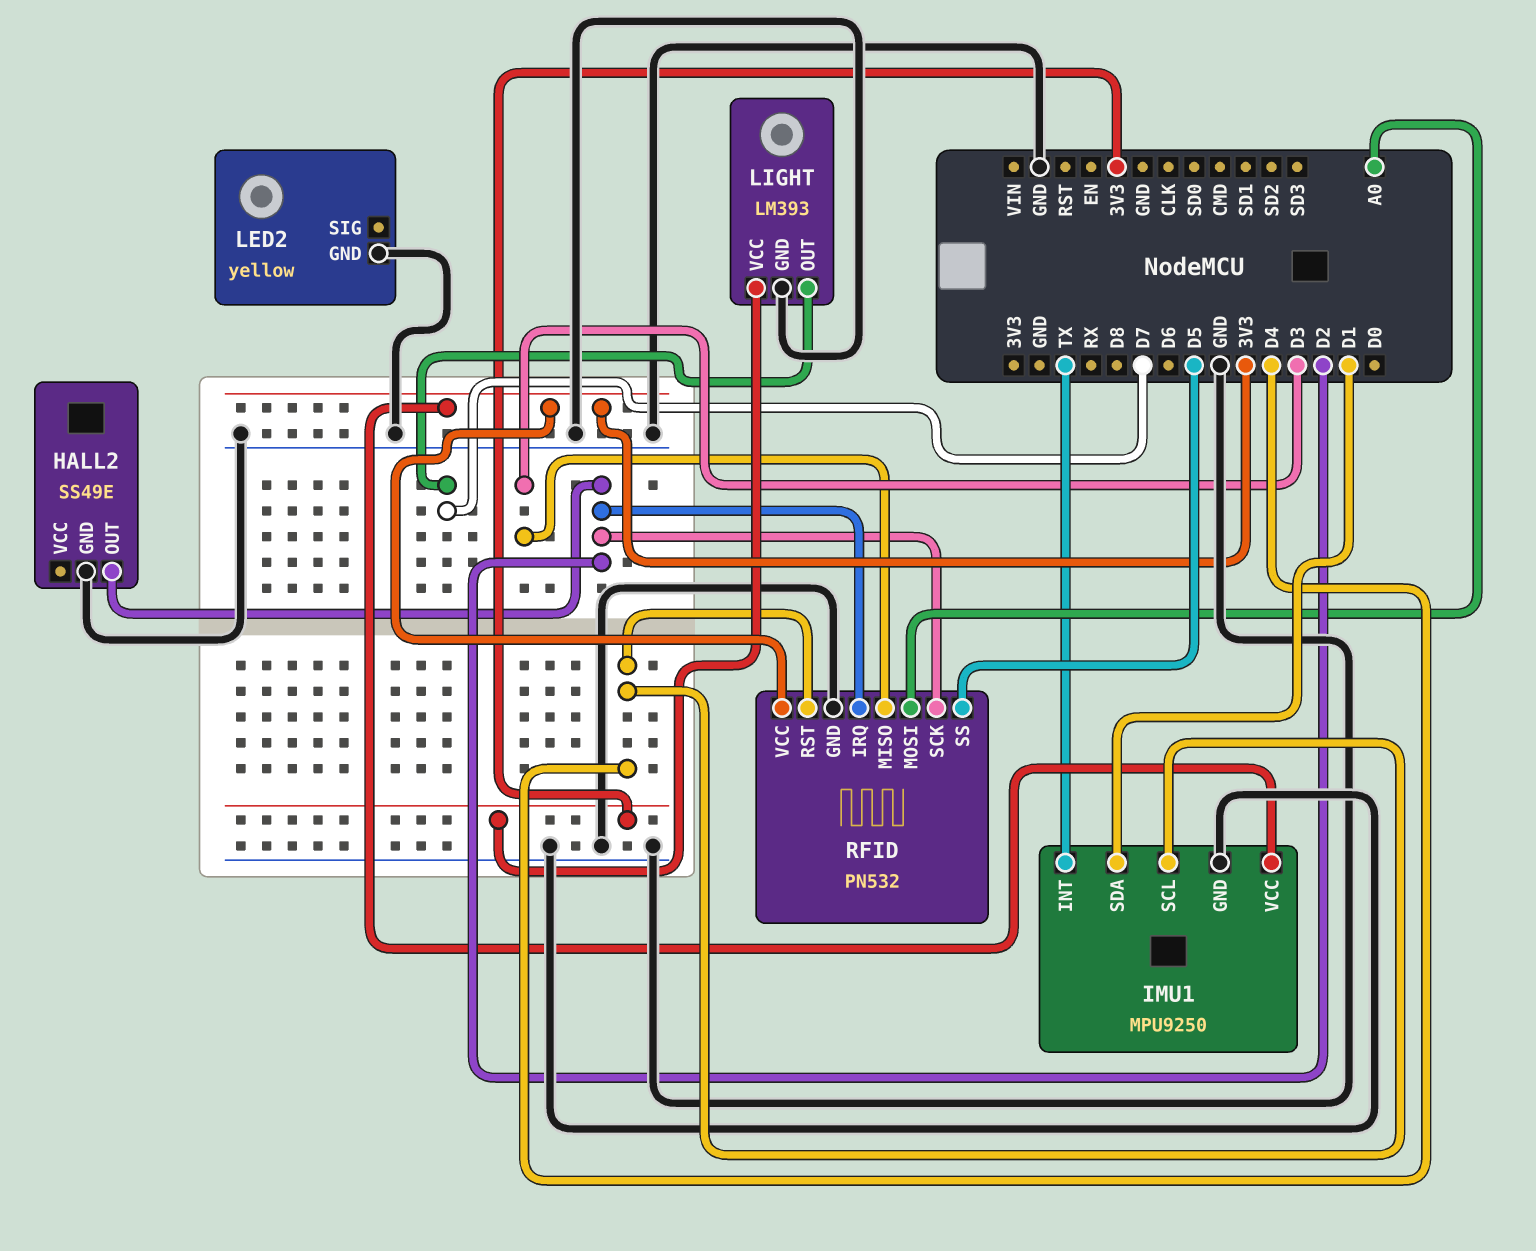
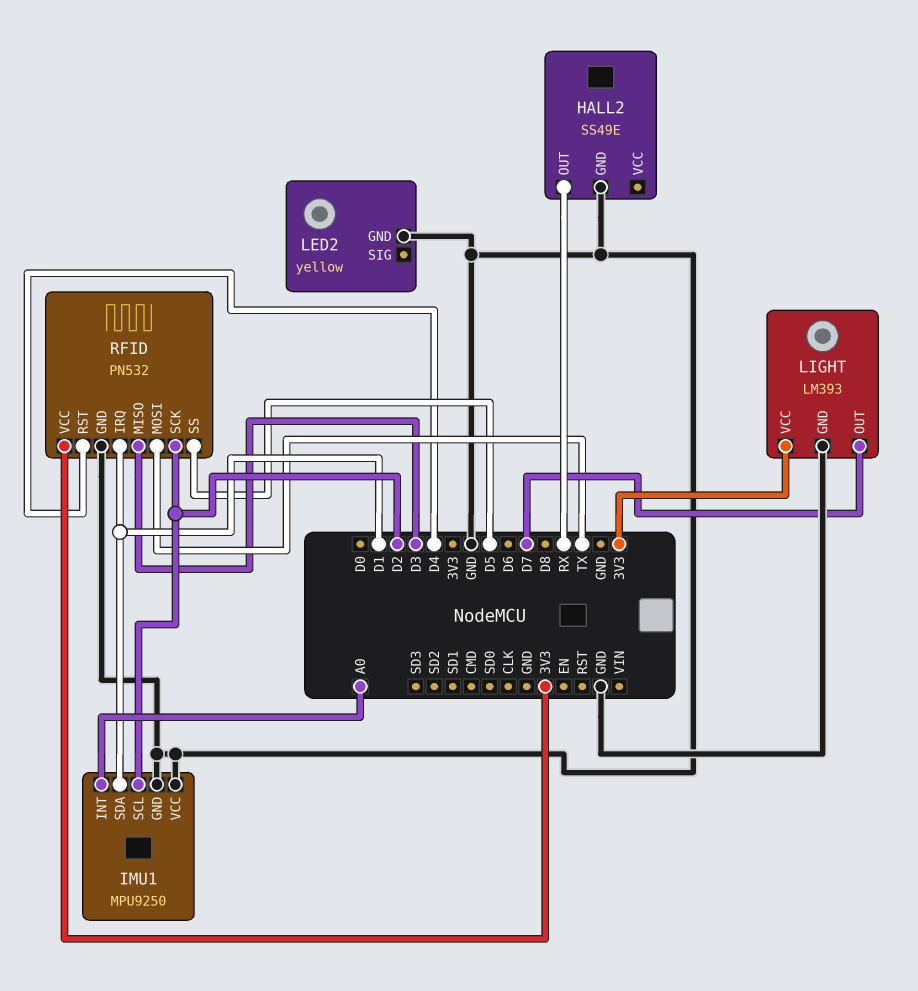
HALL2 pin OUT: D2 -> RX
IMU1 pin INT: TX -> A0
IMU1 pin SCL: D4 -> D2
IMU1 pin VCC: 3V3 -> GND
RFID pin IRQ: D2 -> D1
RFID pin MOSI: A0 -> TX

